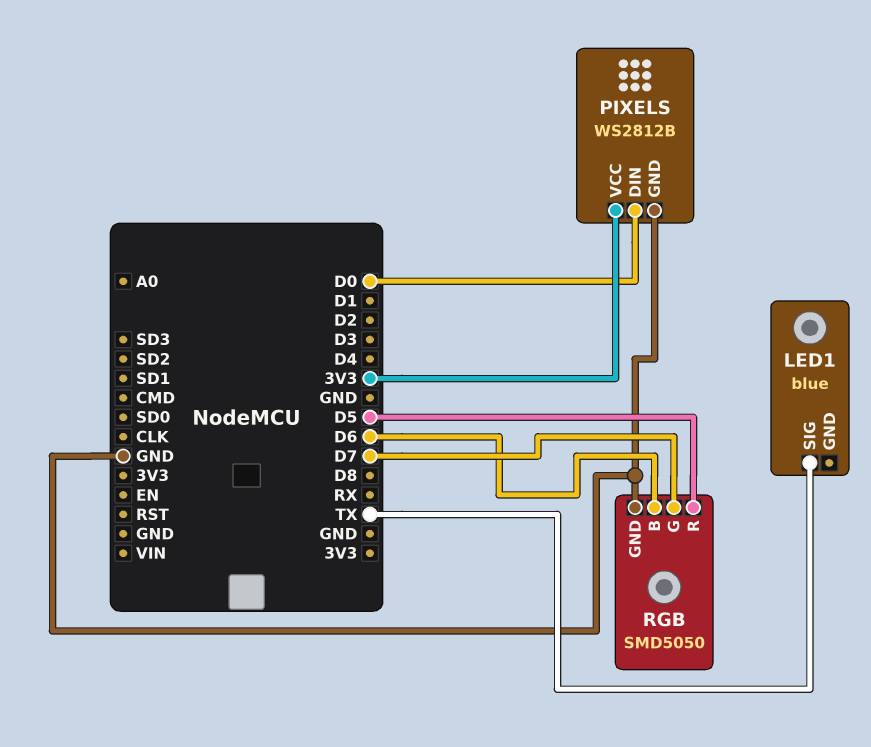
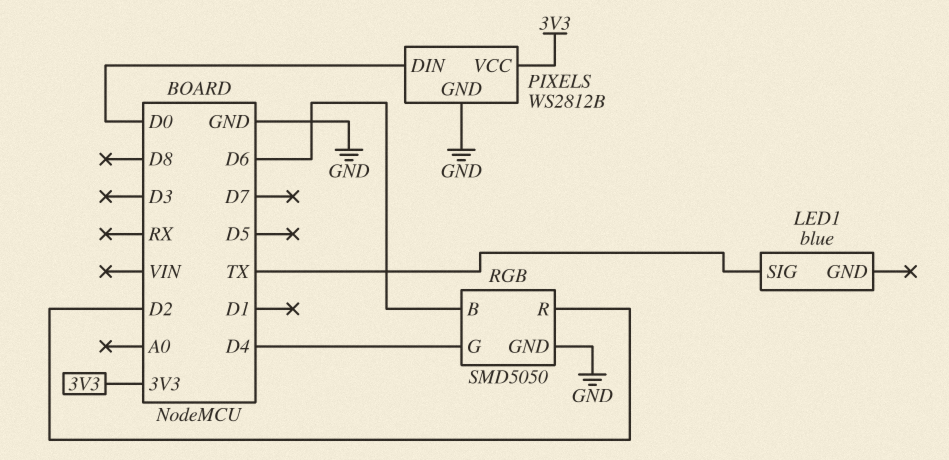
RGB pin G: D7 -> D4
RGB pin R: D5 -> D2

